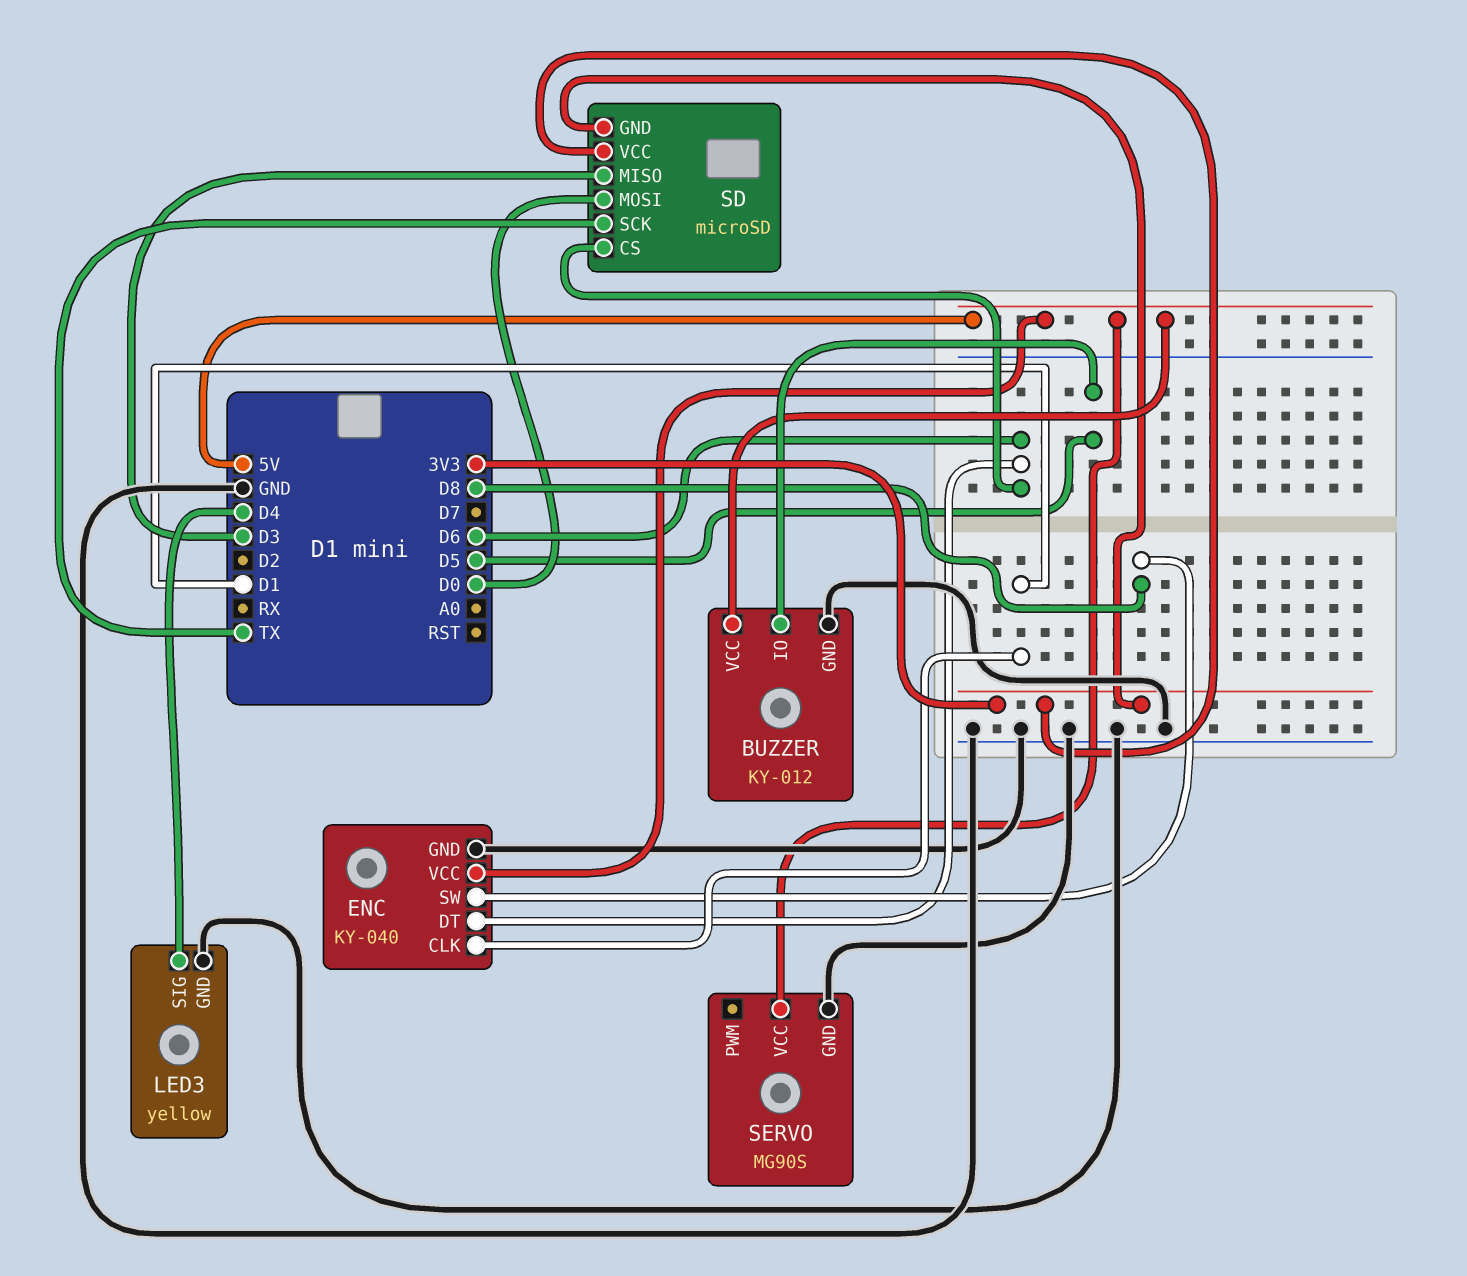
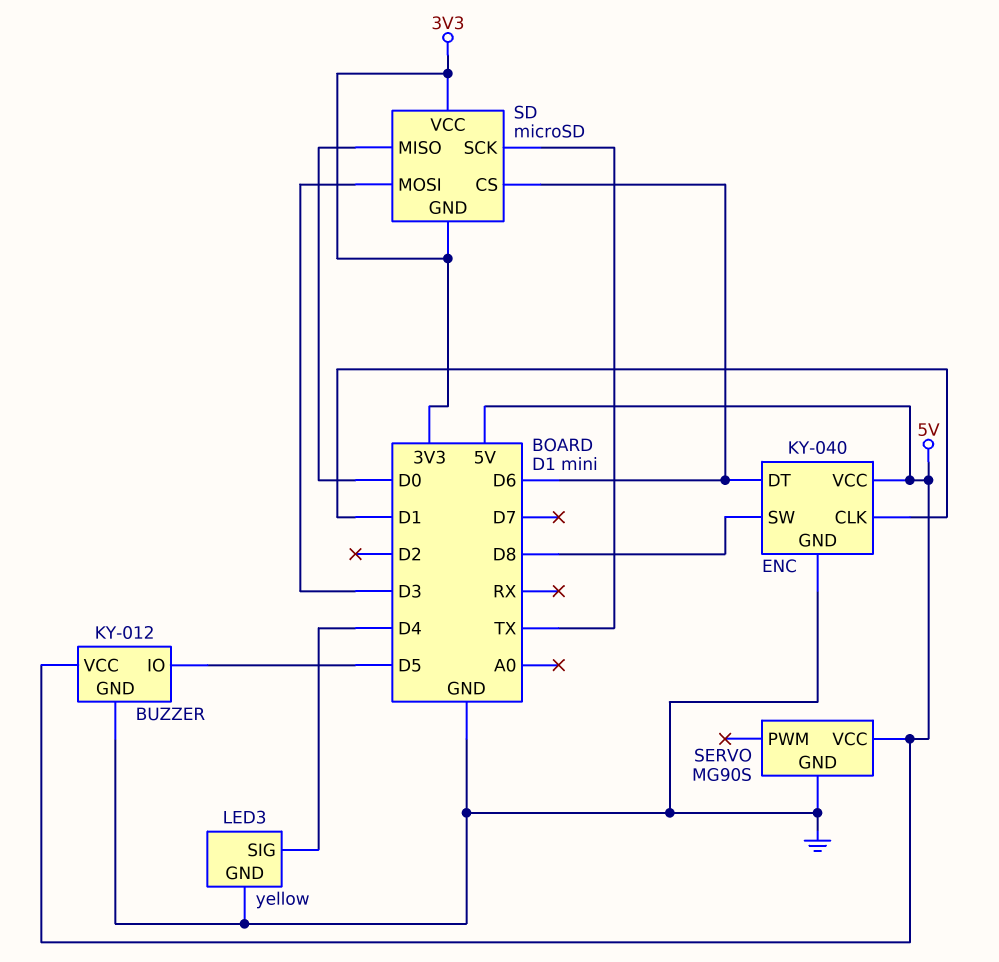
SD pin MISO: D3 -> D0
SD pin MOSI: D0 -> D3

